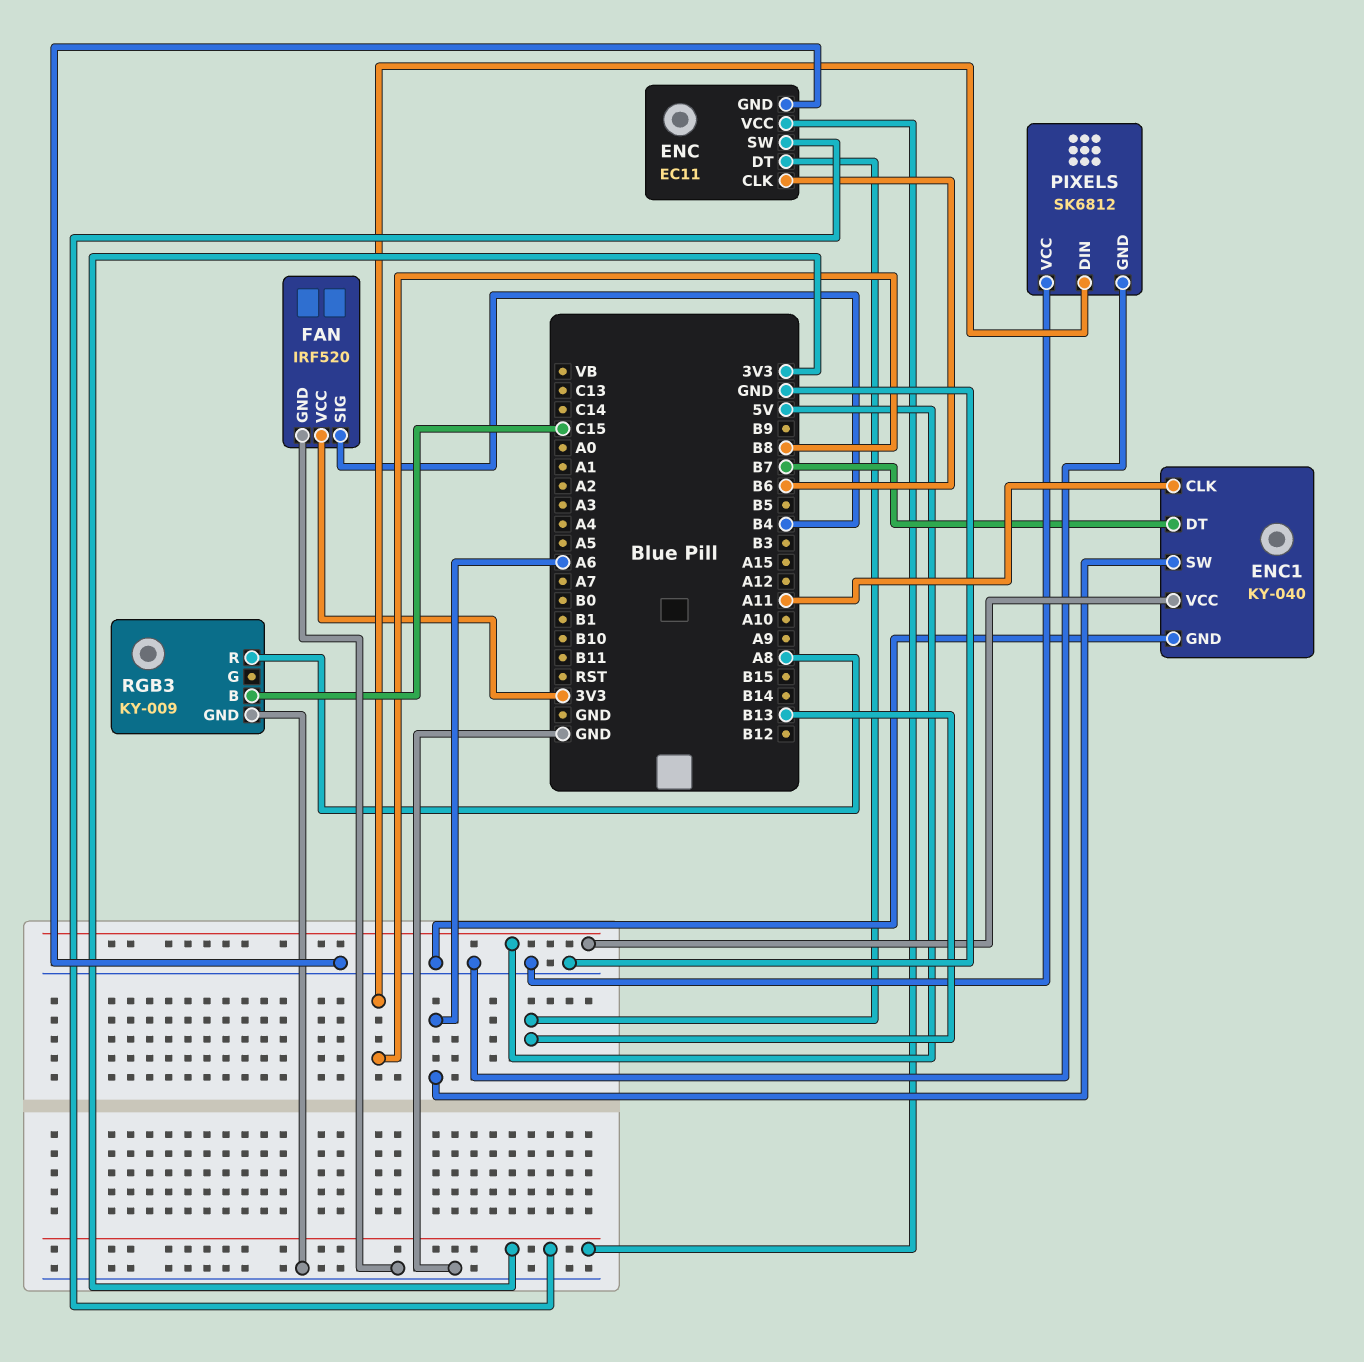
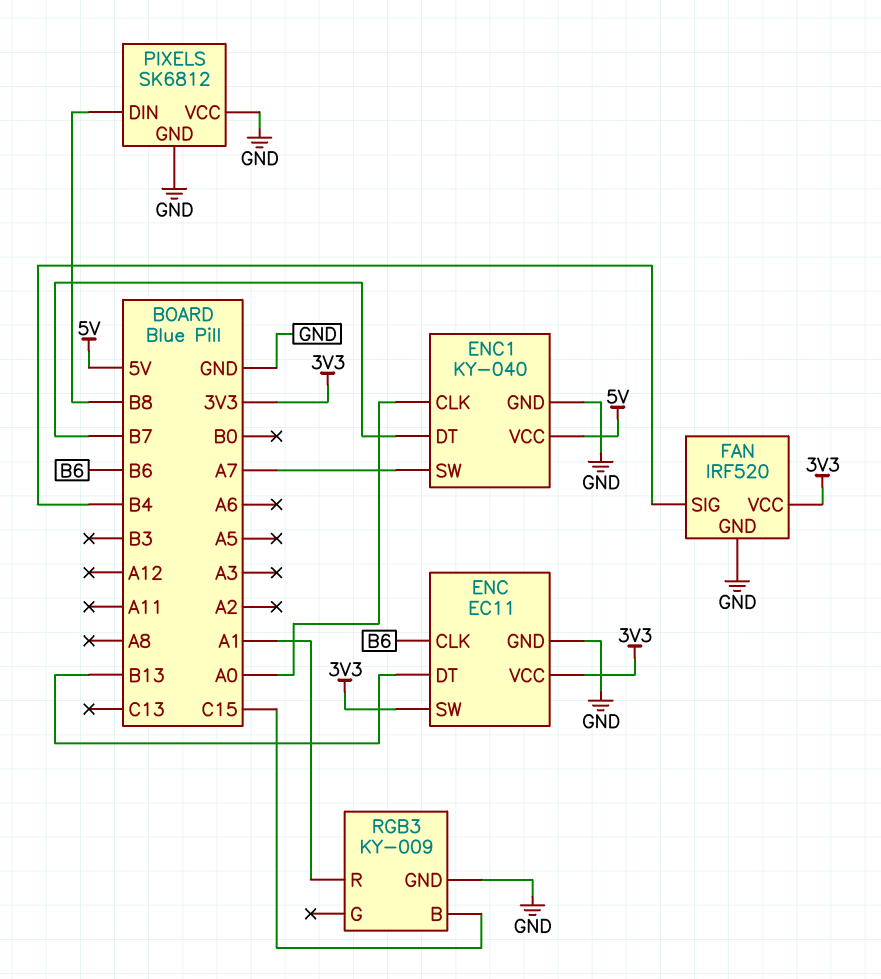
ENC1 pin CLK: A11 -> A0
ENC1 pin SW: A6 -> A7
RGB3 pin R: A8 -> A1

